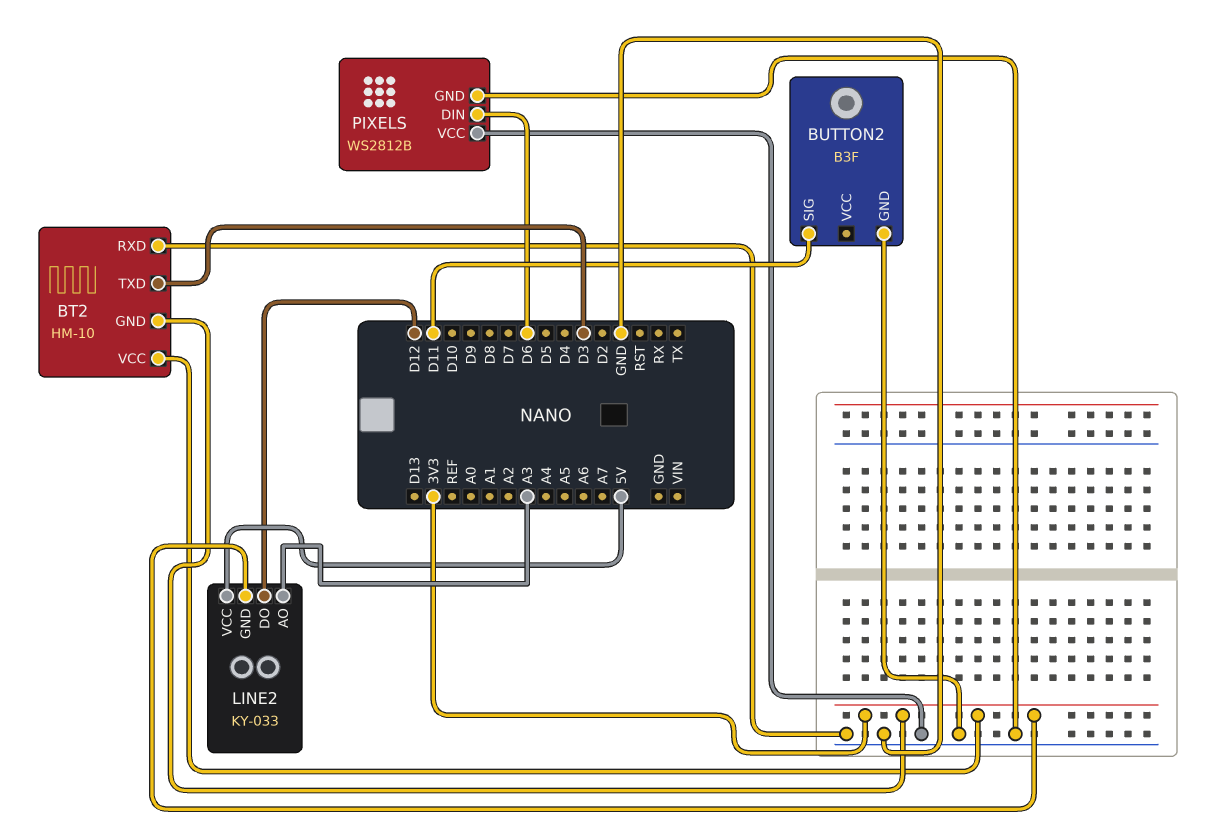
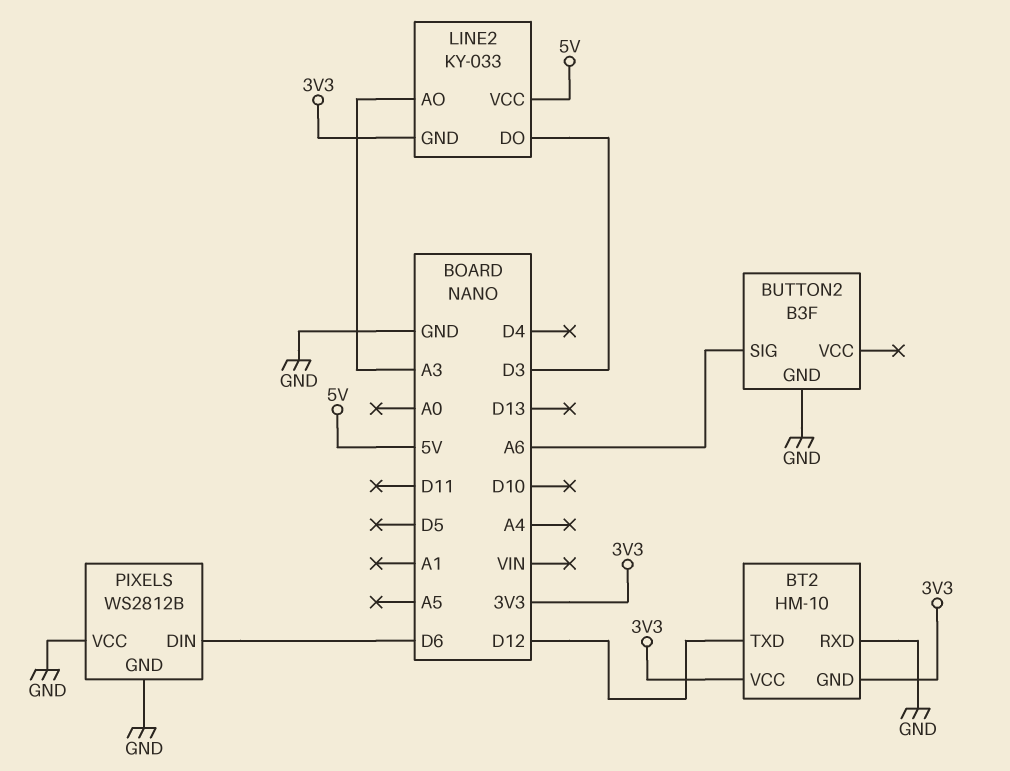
BT2 pin TXD: D3 -> D12
BUTTON2 pin SIG: D11 -> A6
LINE2 pin DO: D12 -> D3

